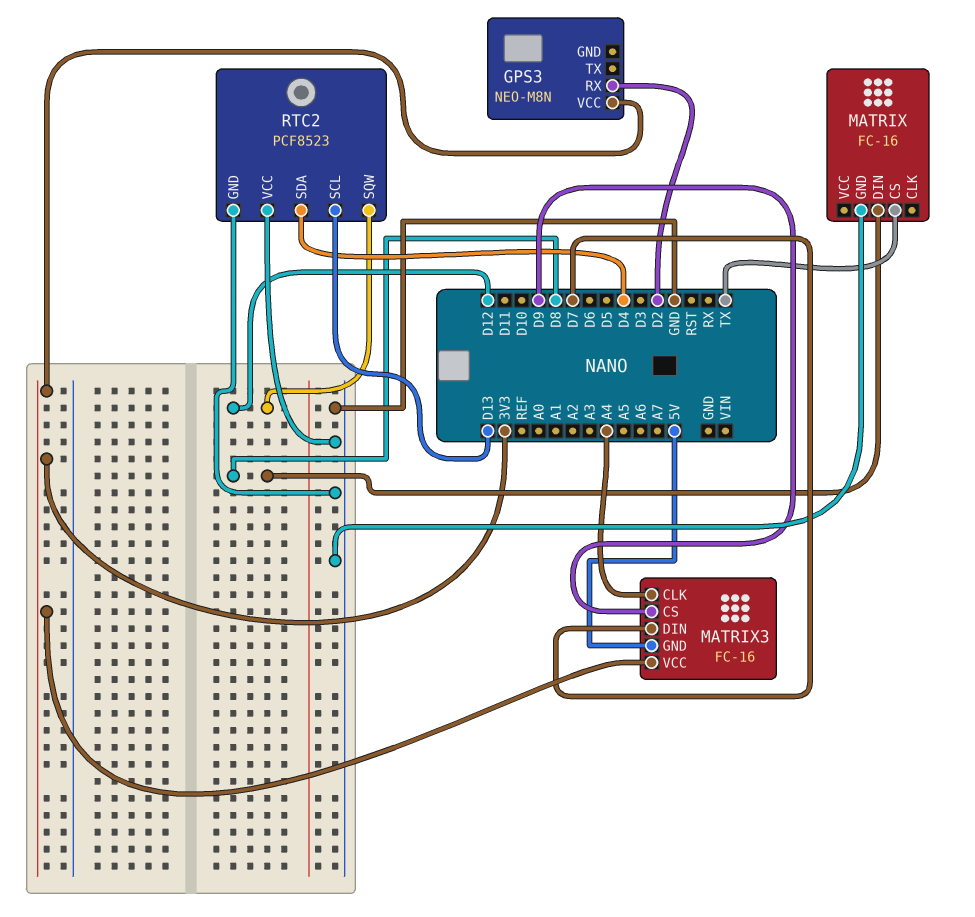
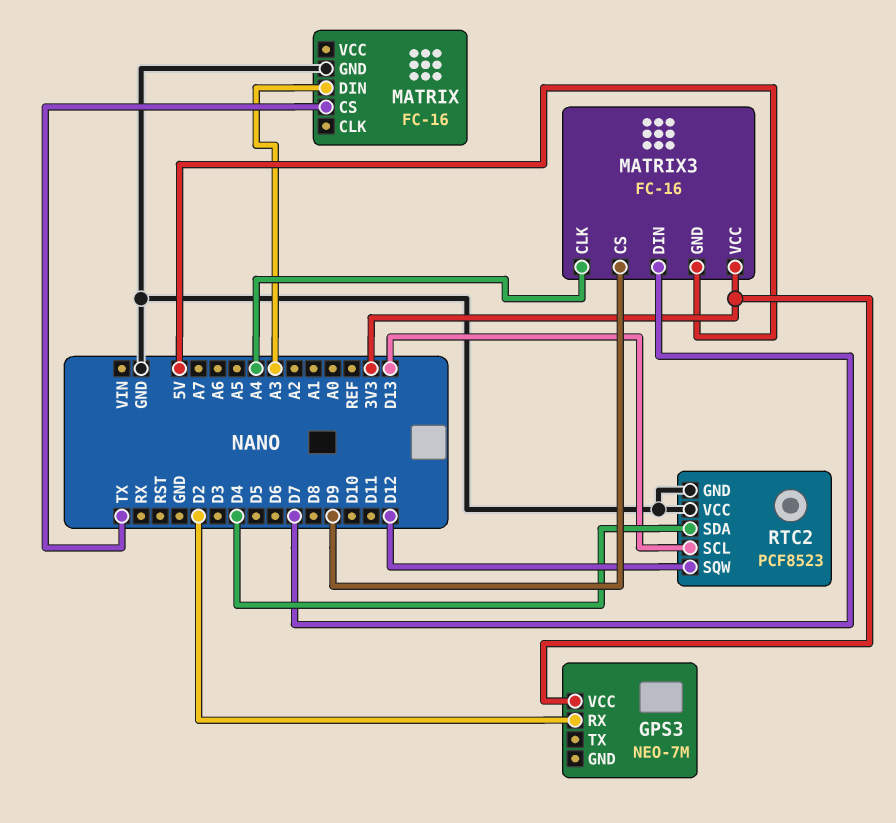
GPS3: NEO-M8N -> NEO-7M
MATRIX pin DIN: D8 -> A3

